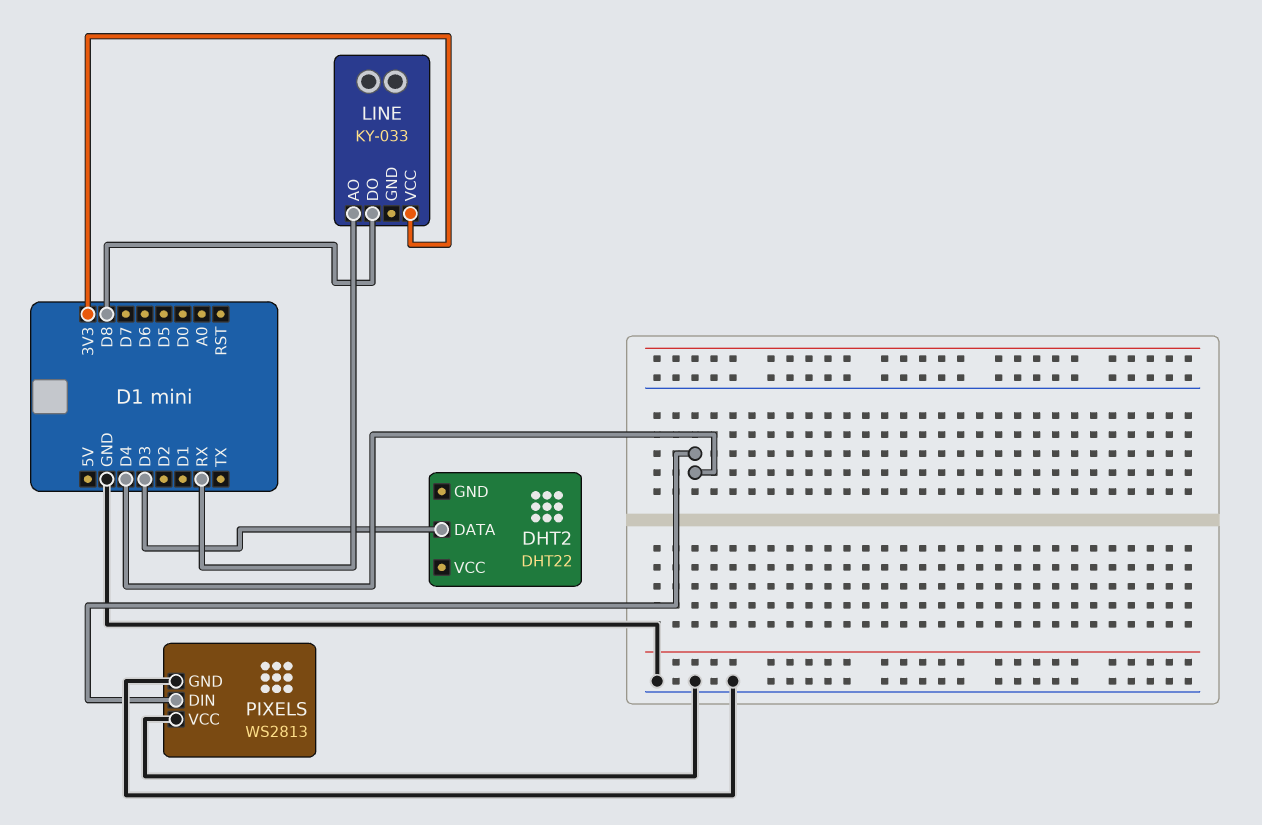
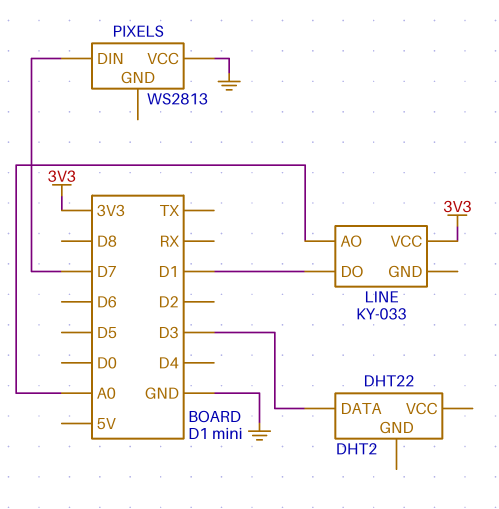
LINE pin AO: RX -> A0
LINE pin DO: D8 -> D1
PIXELS pin DIN: D4 -> D7
PIXELS pin GND: GND -> none

